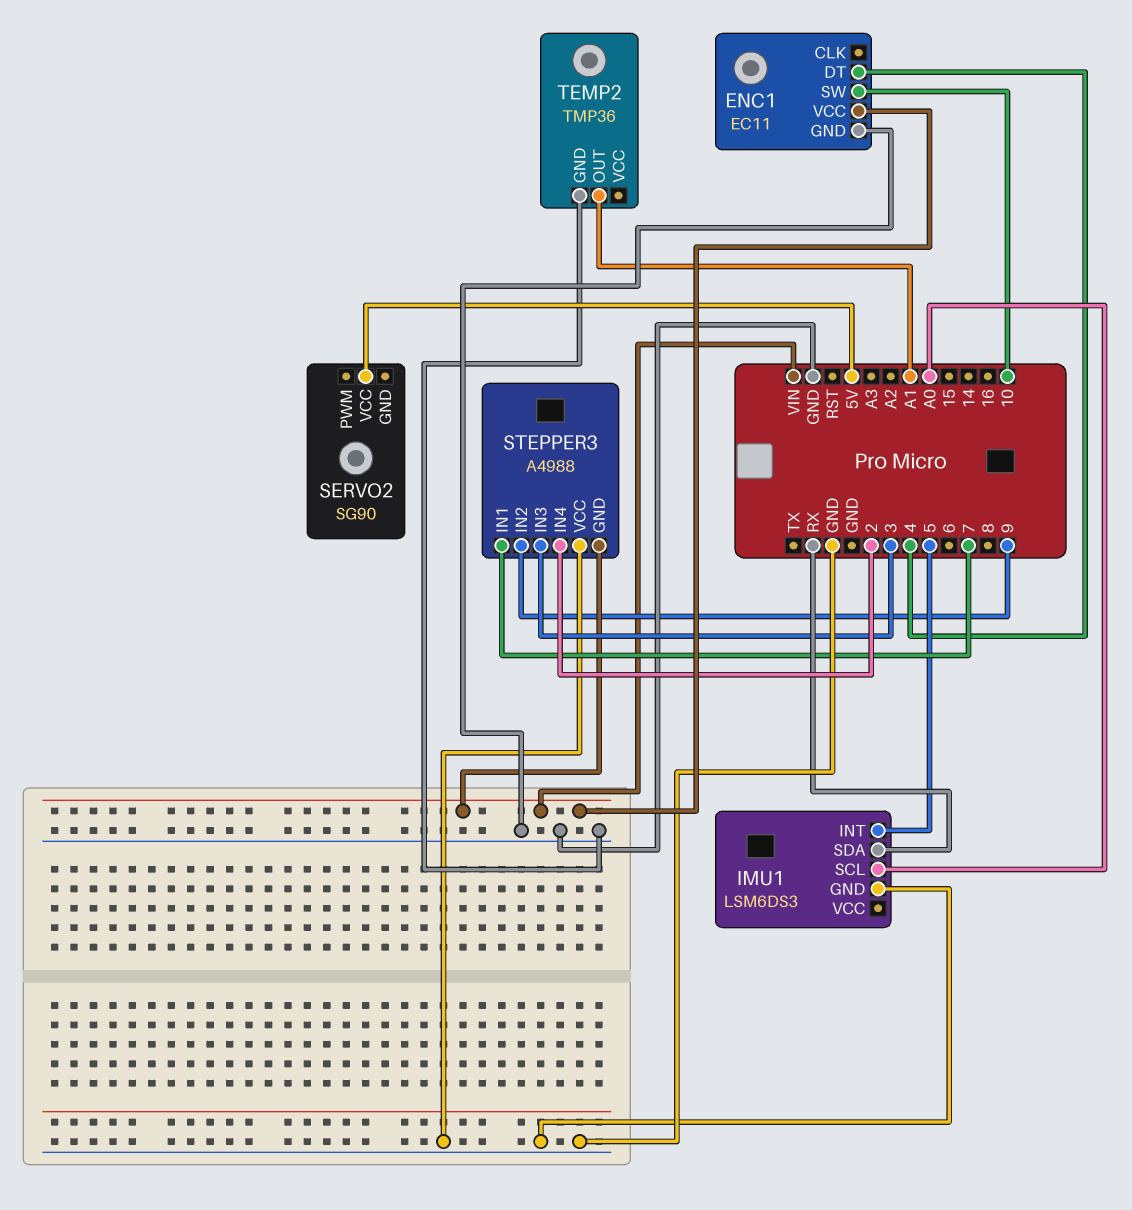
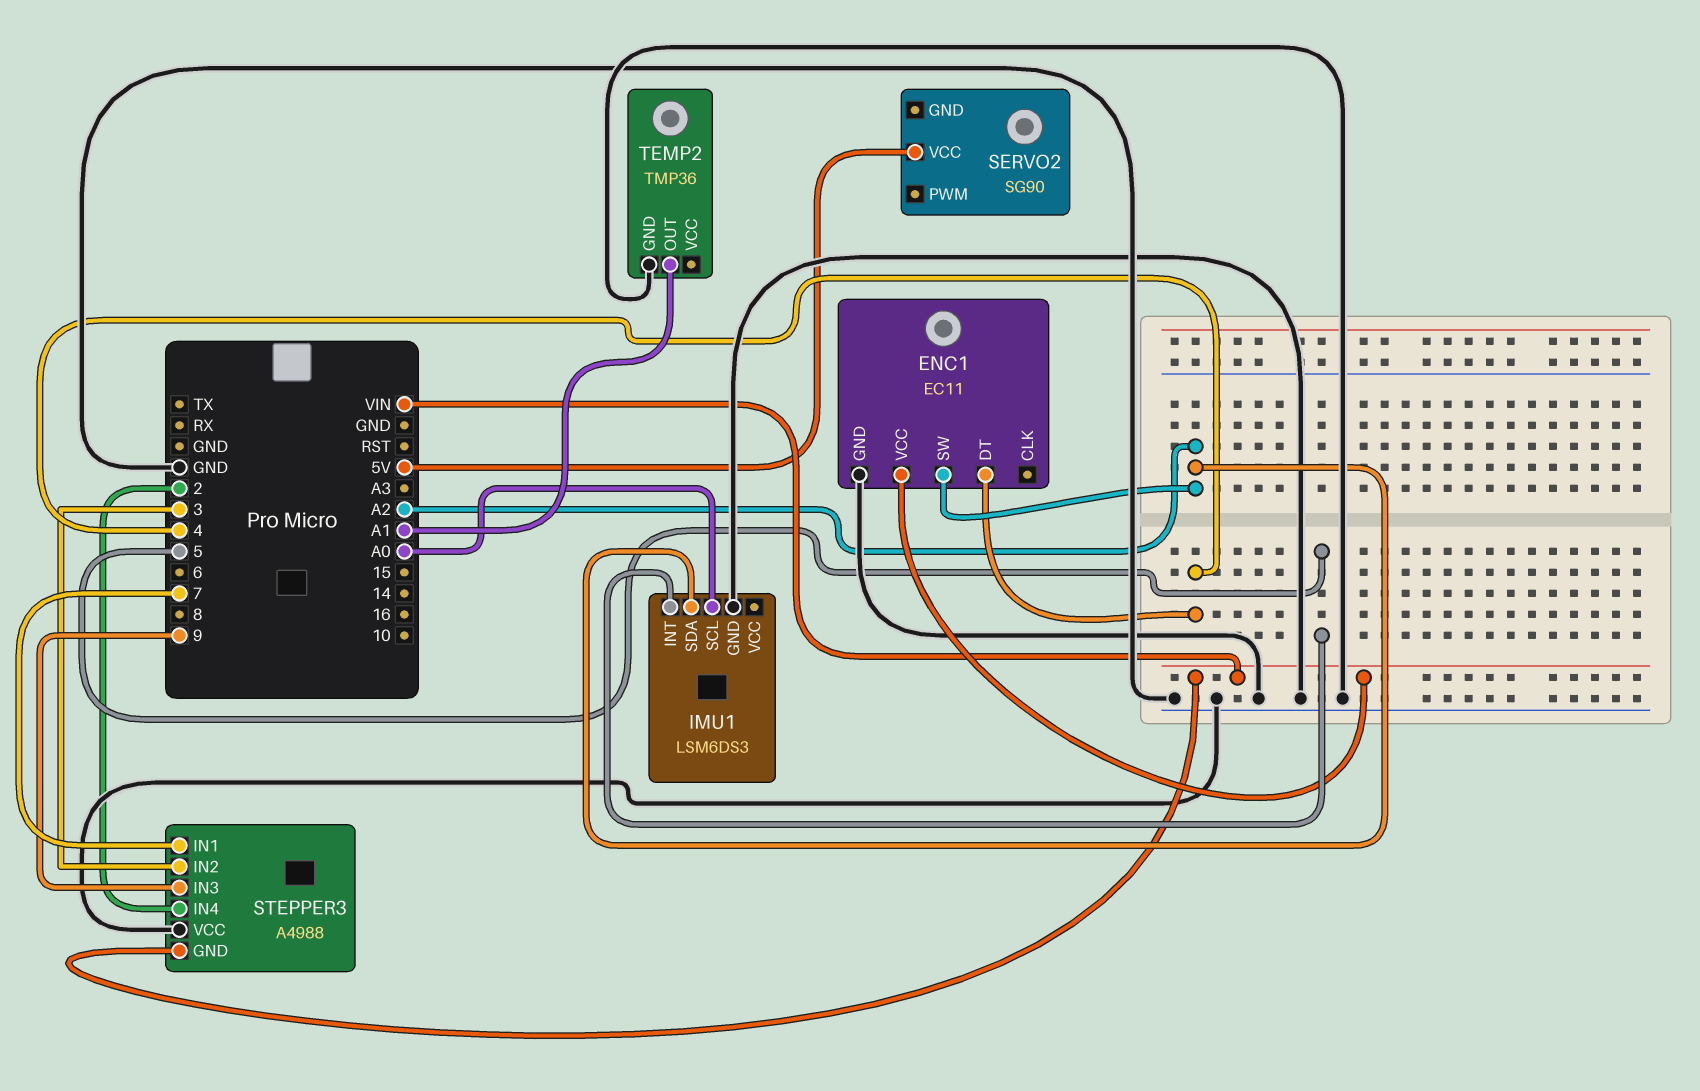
ENC1 pin SW: 10 -> A2
IMU1 pin SDA: RX -> A2
STEPPER3 pin IN2: 9 -> 3
STEPPER3 pin IN3: 3 -> 9

